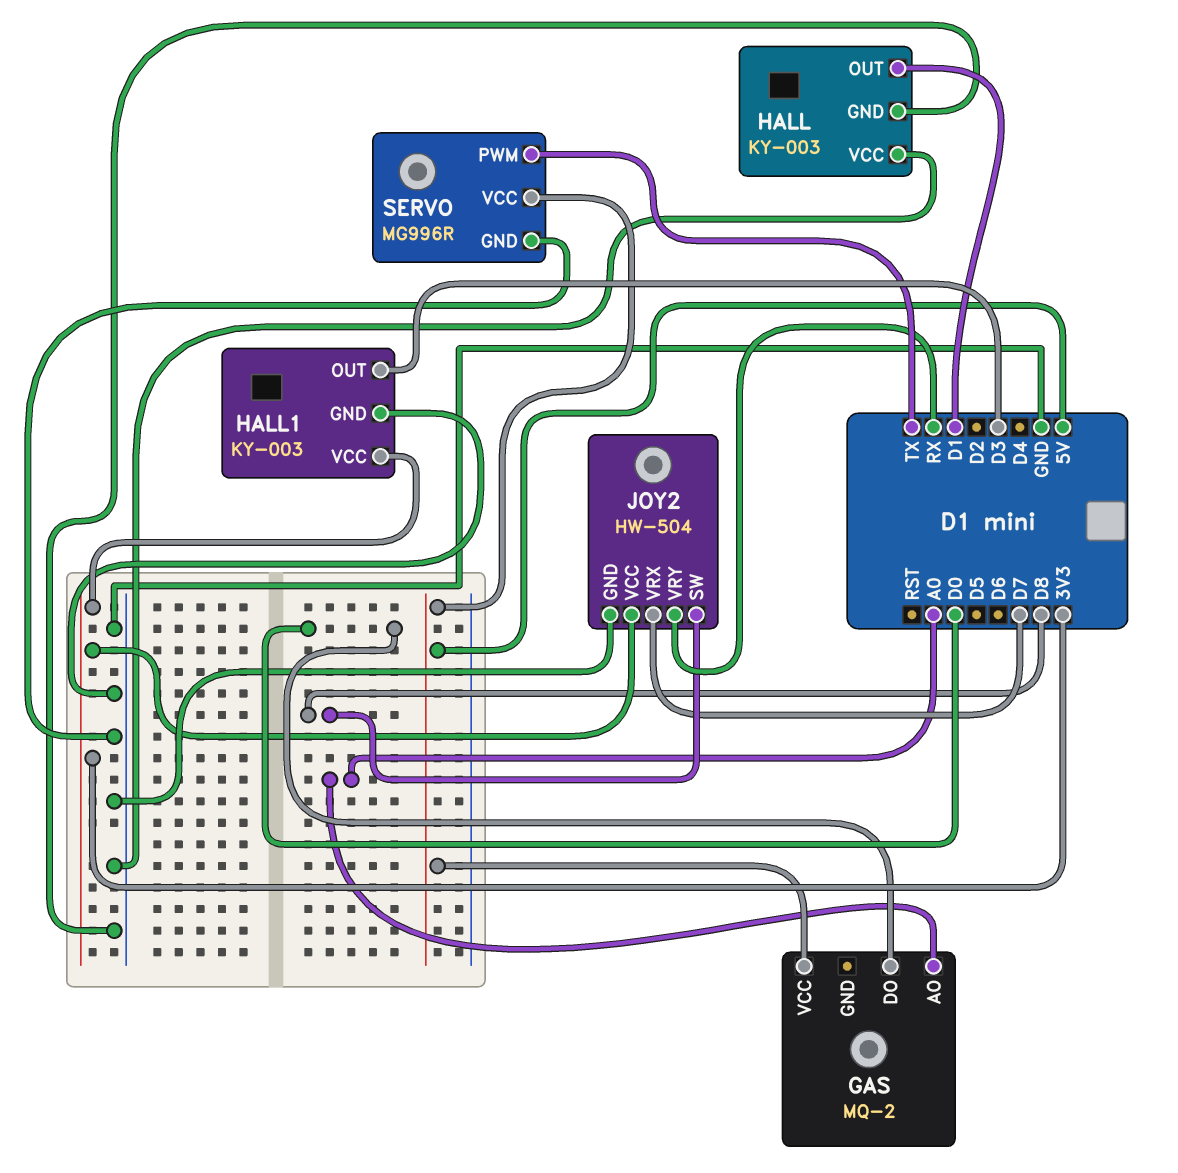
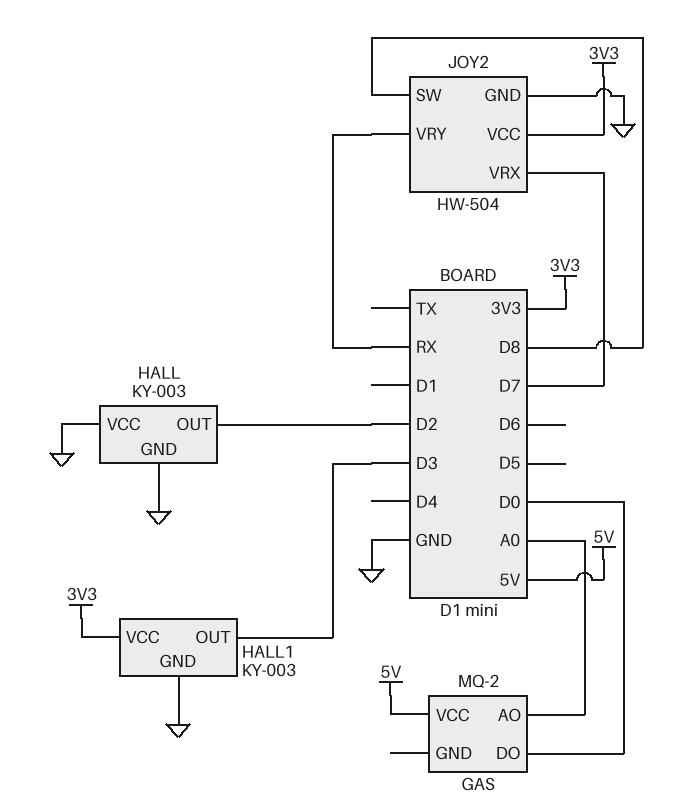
HALL pin OUT: D1 -> D2
SERVO: MG996R -> none
SERVO pin GND: GND -> none
SERVO pin PWM: TX -> none
SERVO pin VCC: 5V -> none

